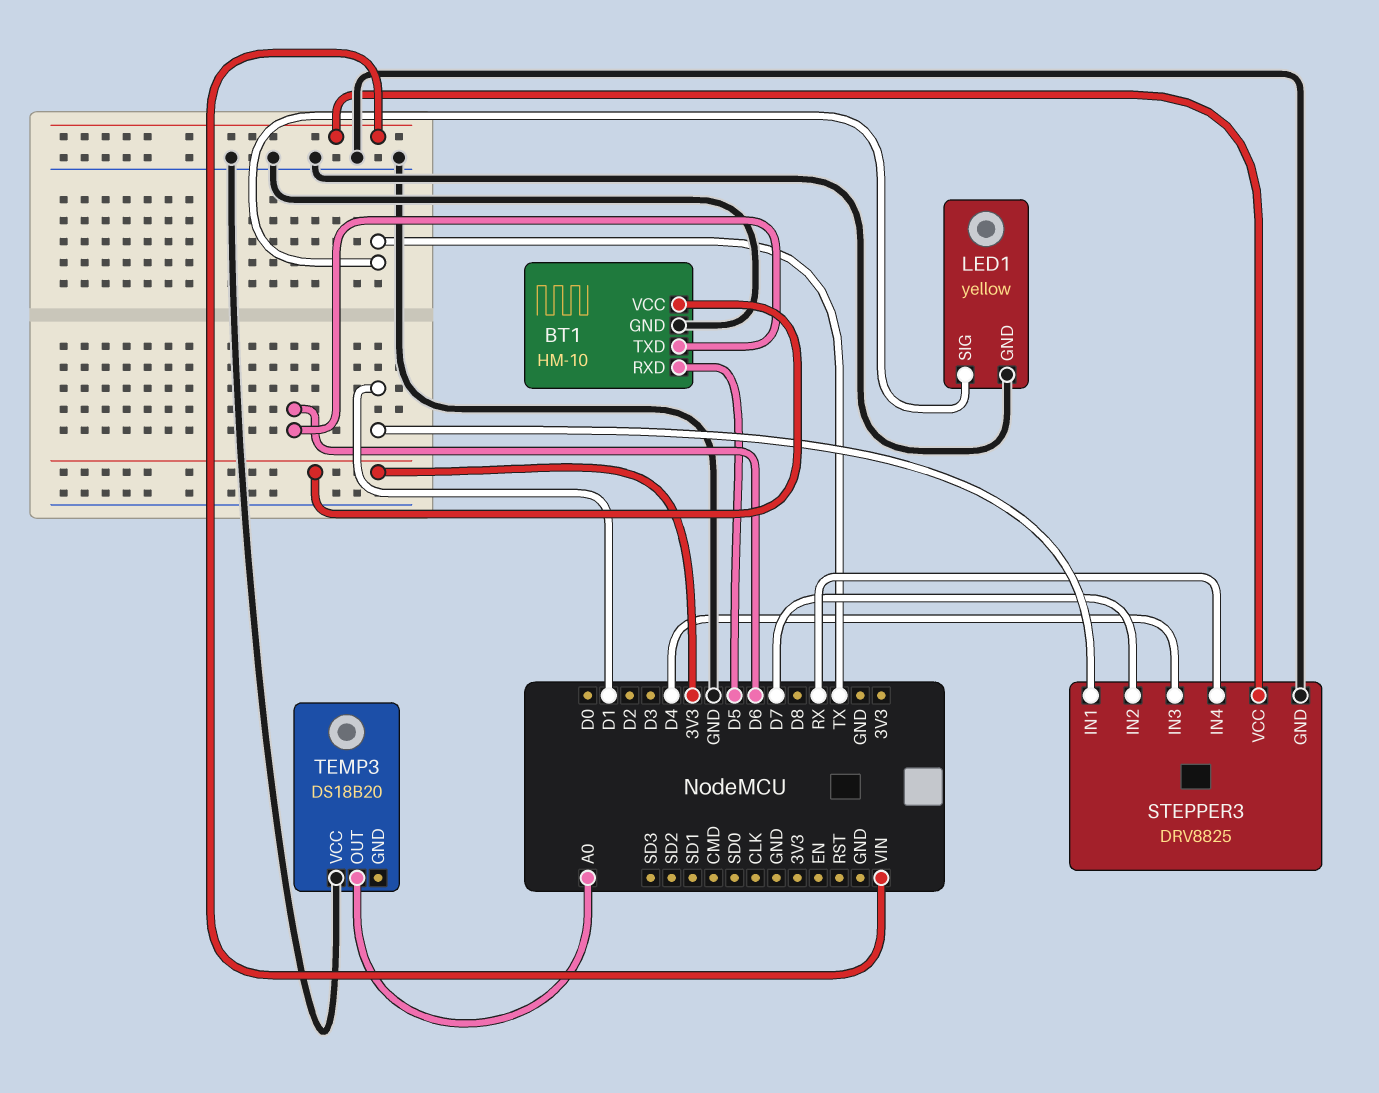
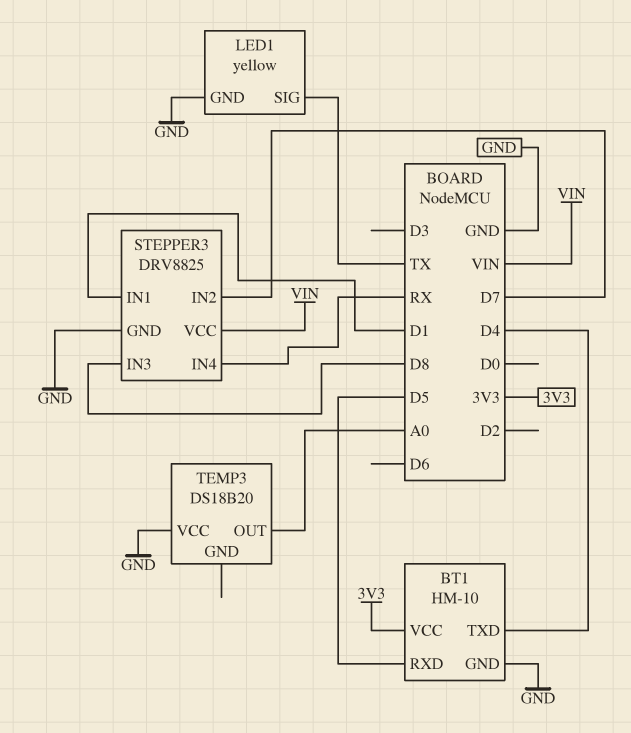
BT1 pin TXD: D6 -> D4
STEPPER3 pin IN3: D4 -> D8

